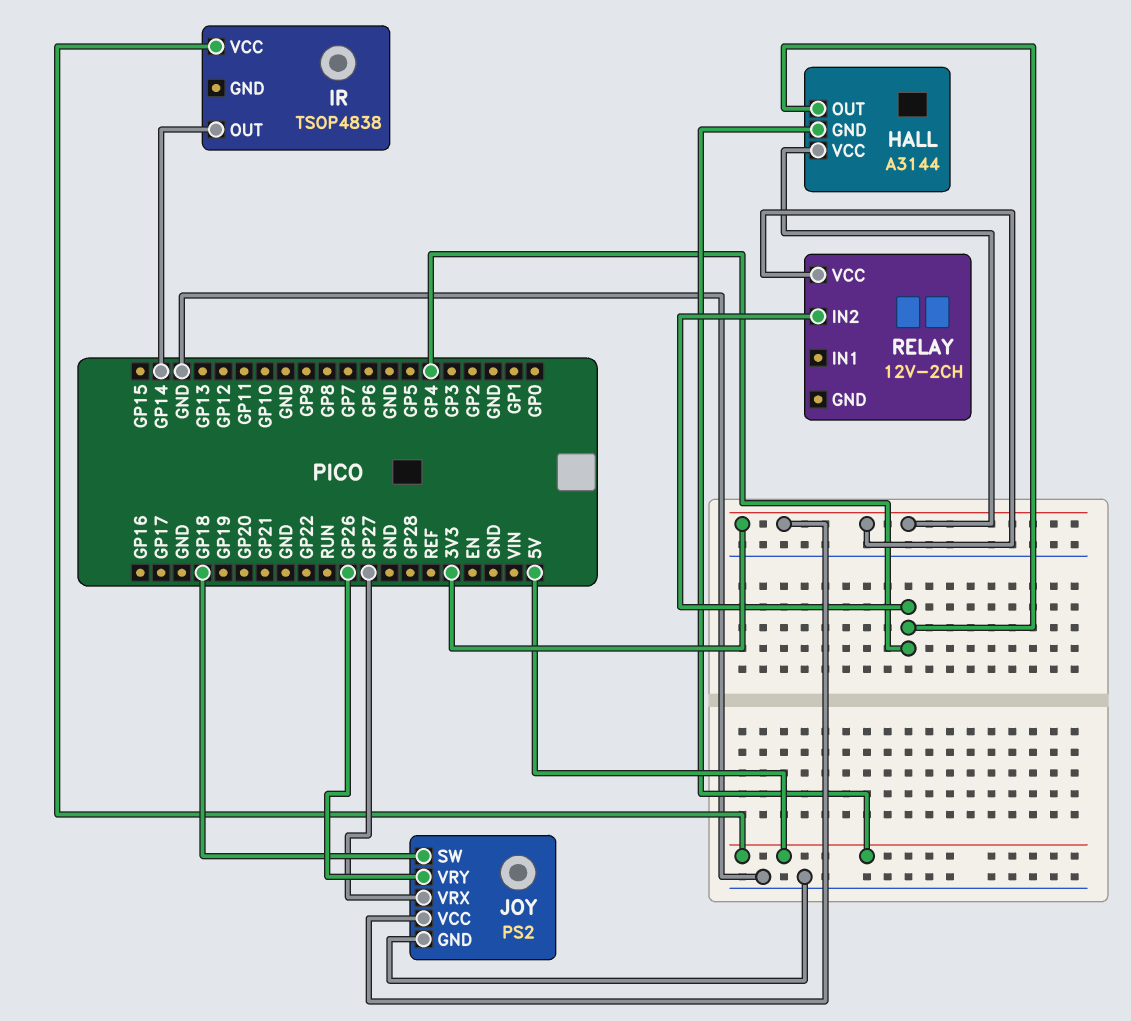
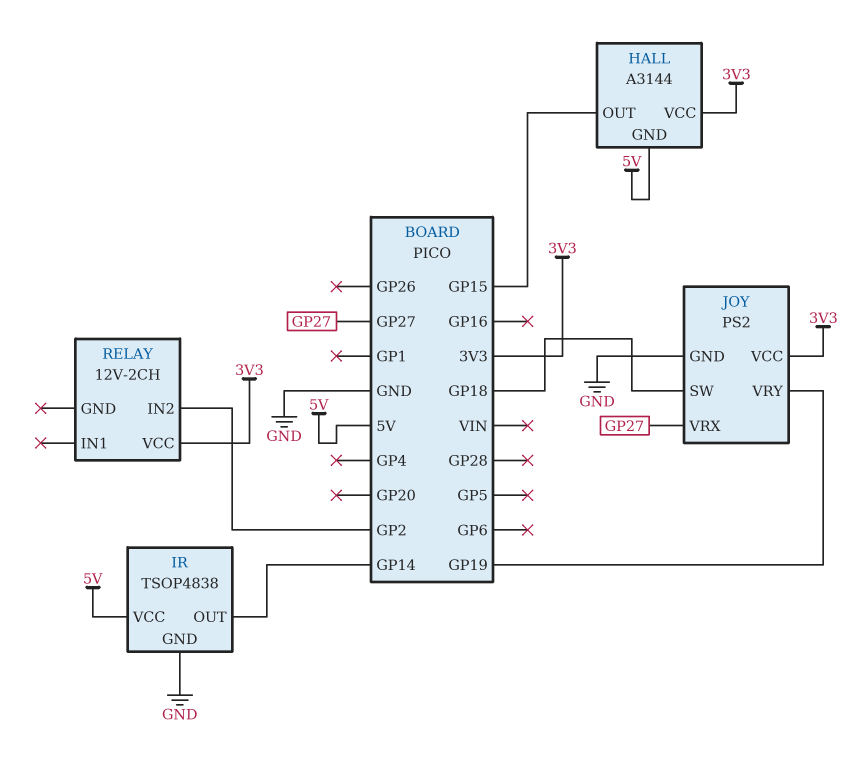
HALL pin OUT: GP4 -> GP15
IR pin GND: none -> GND
JOY pin VRY: GP26 -> GP19
RELAY pin IN2: GP4 -> GP2

